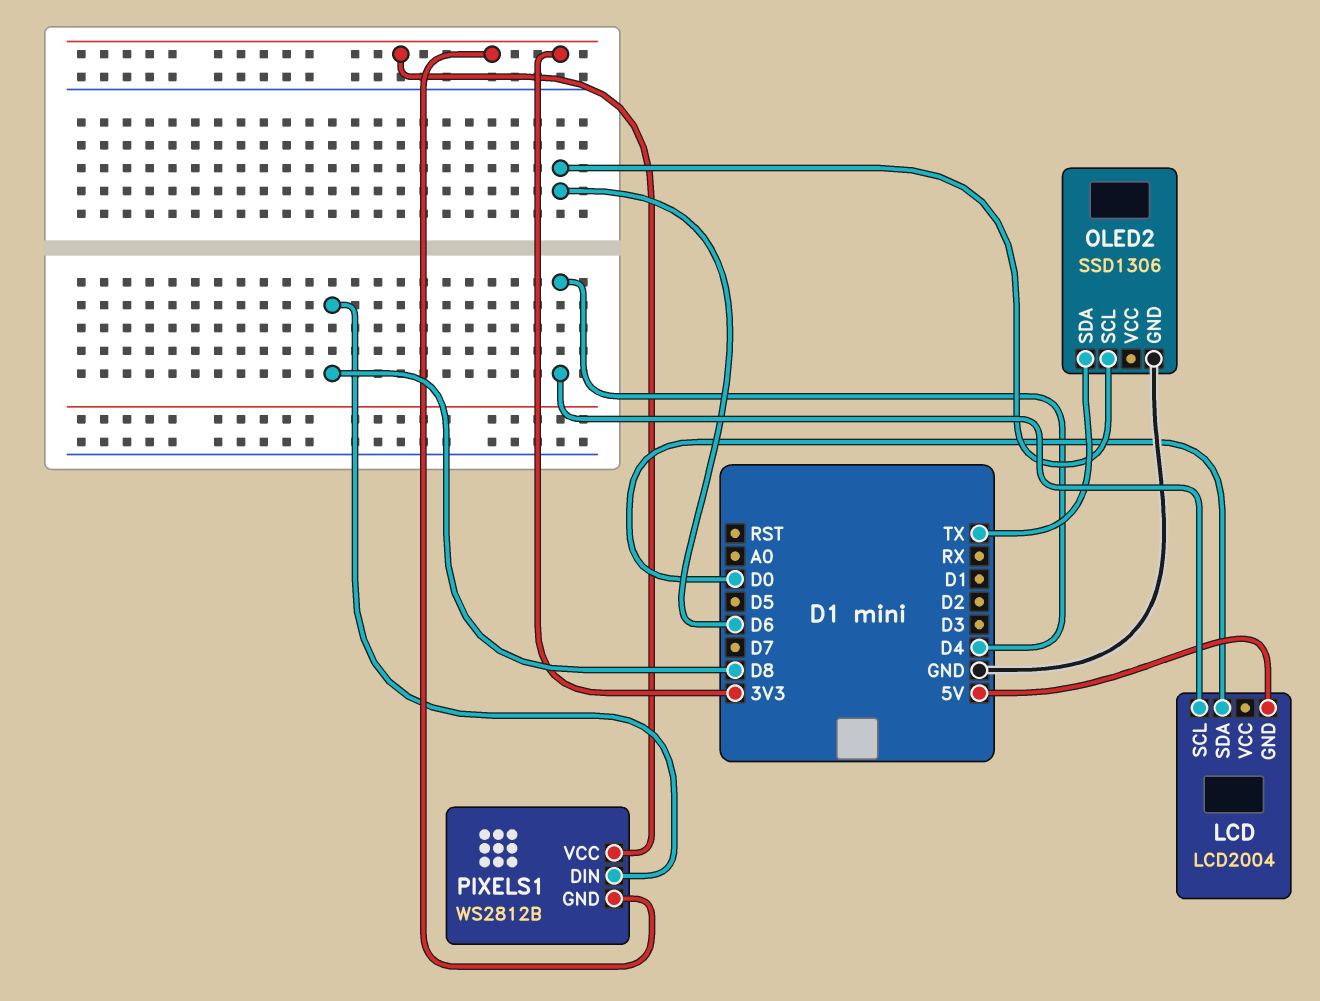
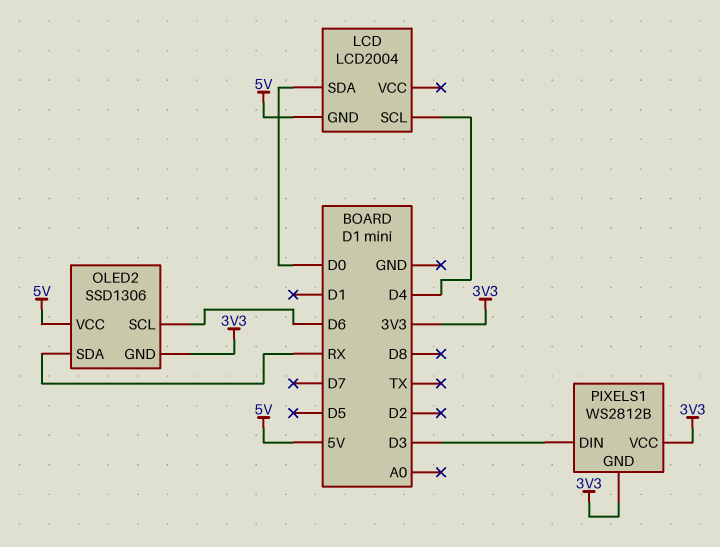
OLED2 pin GND: GND -> 3V3
OLED2 pin SDA: TX -> RX
OLED2 pin VCC: none -> 5V
PIXELS1 pin DIN: D8 -> D3

